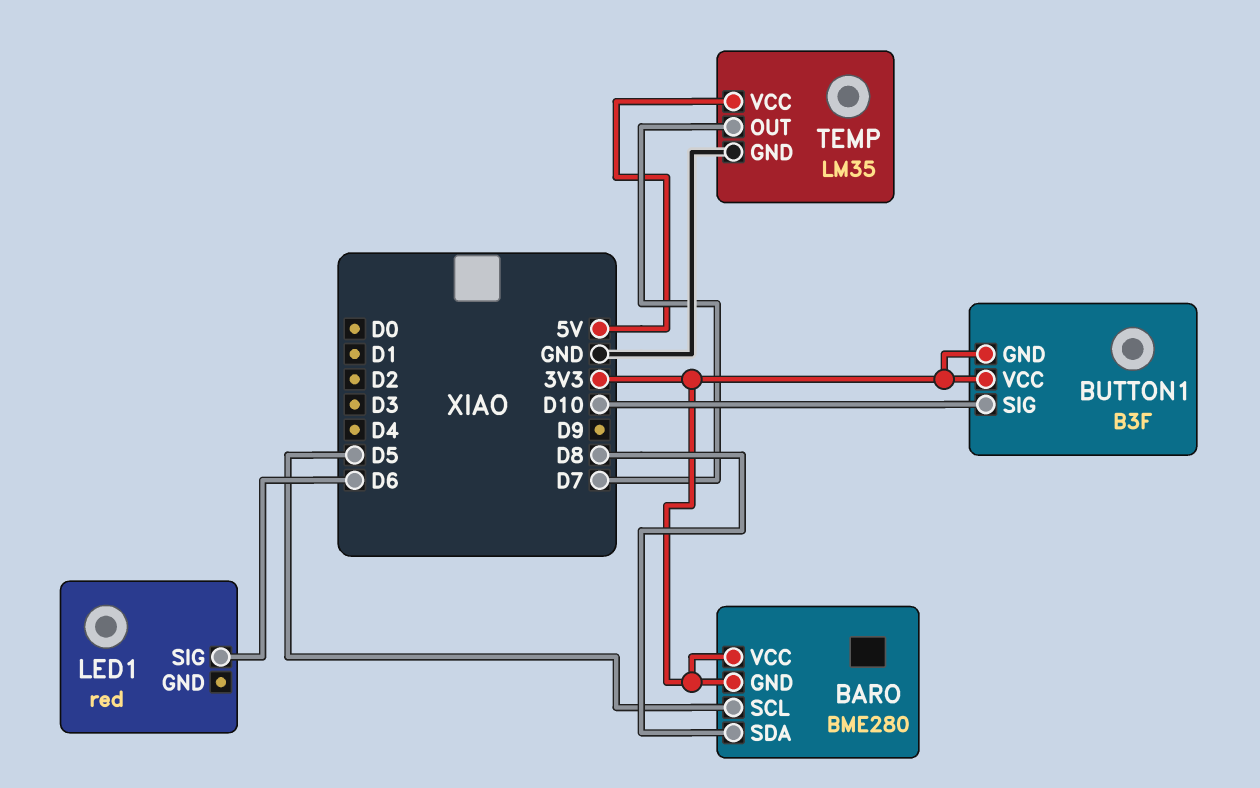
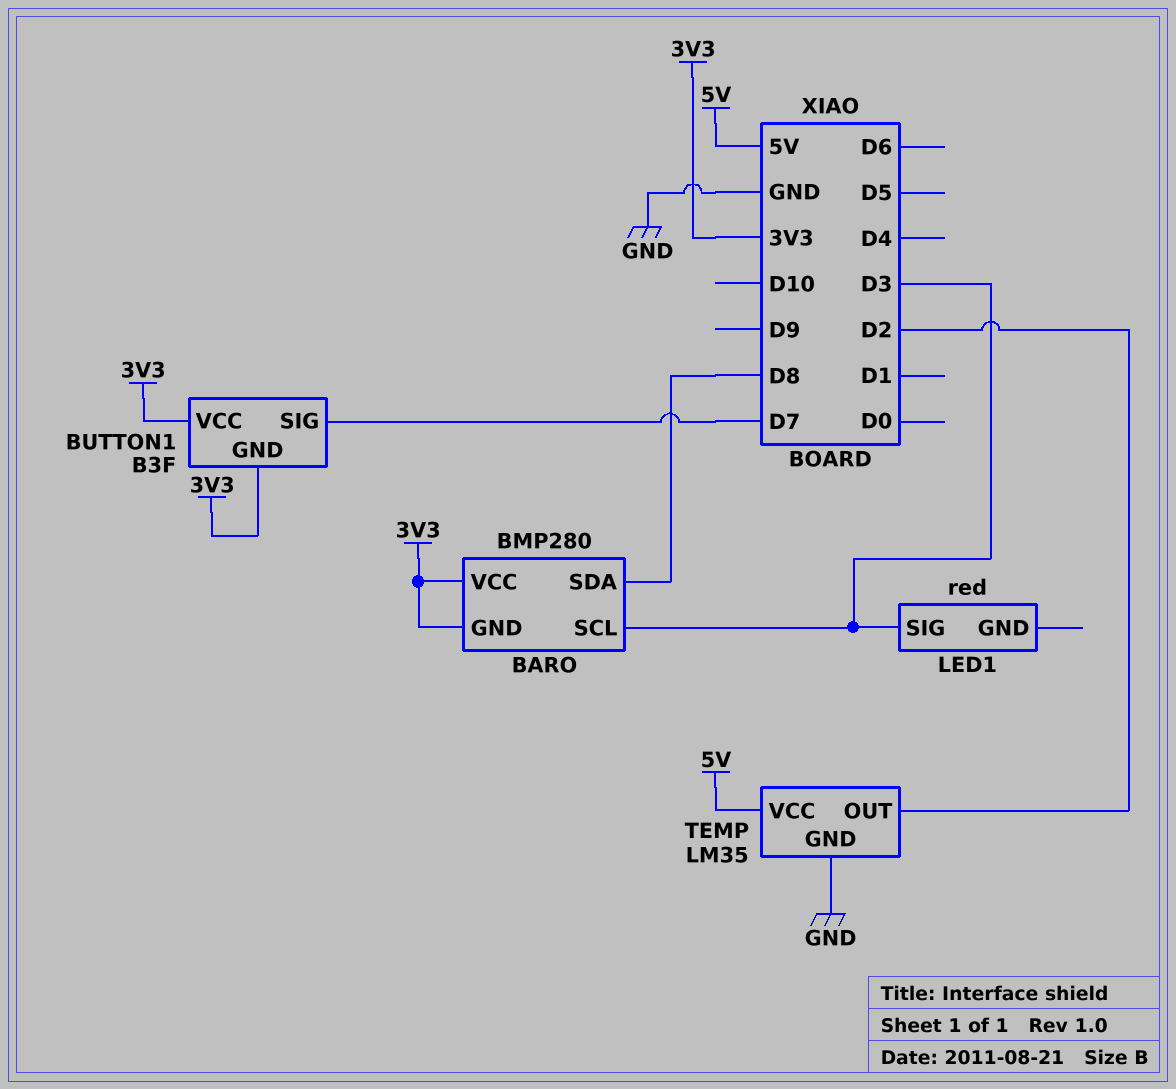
BARO: BME280 -> BMP280
BARO pin SCL: D5 -> D3
BUTTON1 pin SIG: D10 -> D7
LED1 pin SIG: D6 -> D3
TEMP pin OUT: D7 -> D2

